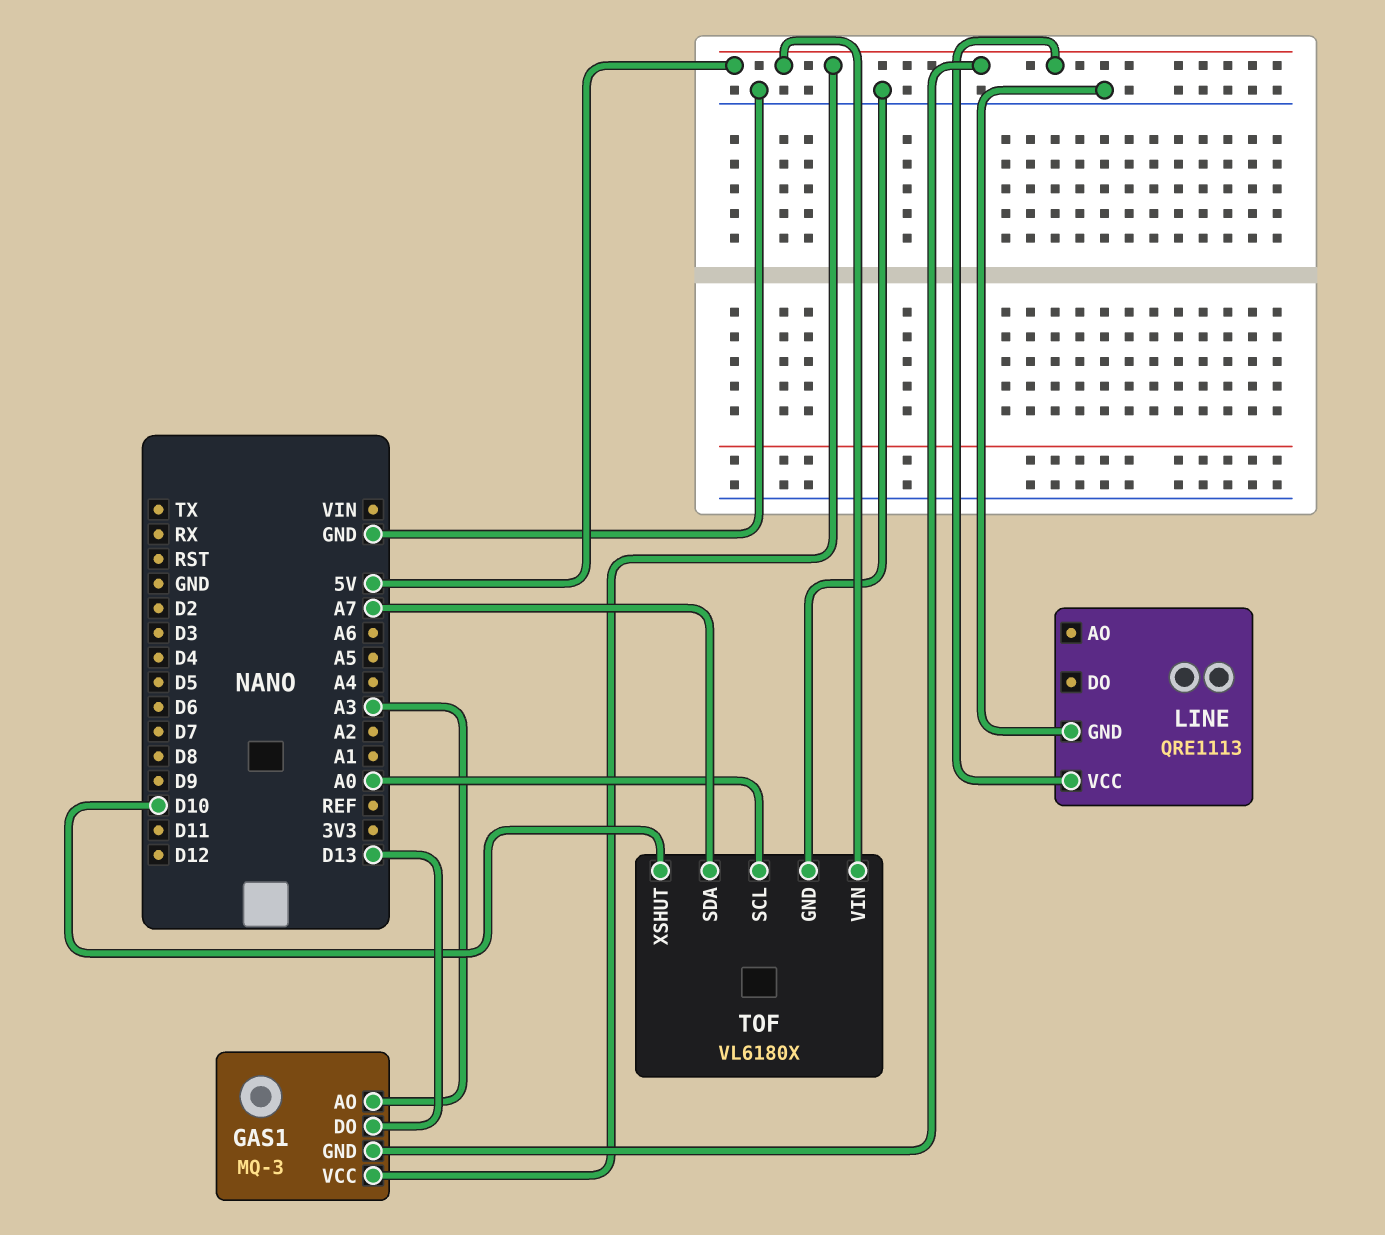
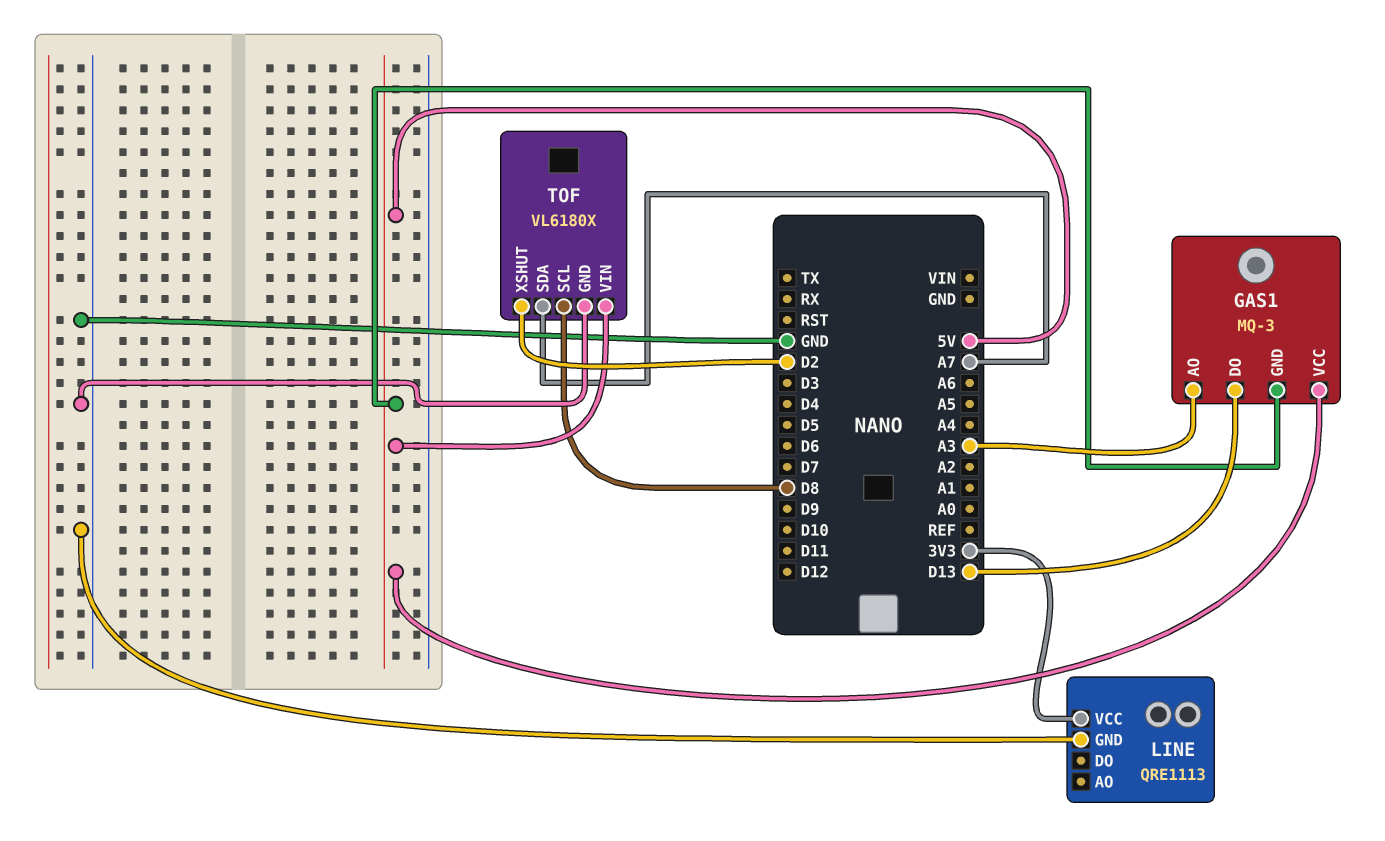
LINE pin VCC: 5V -> 3V3
TOF pin SCL: A0 -> D8
TOF pin XSHUT: D10 -> D2

